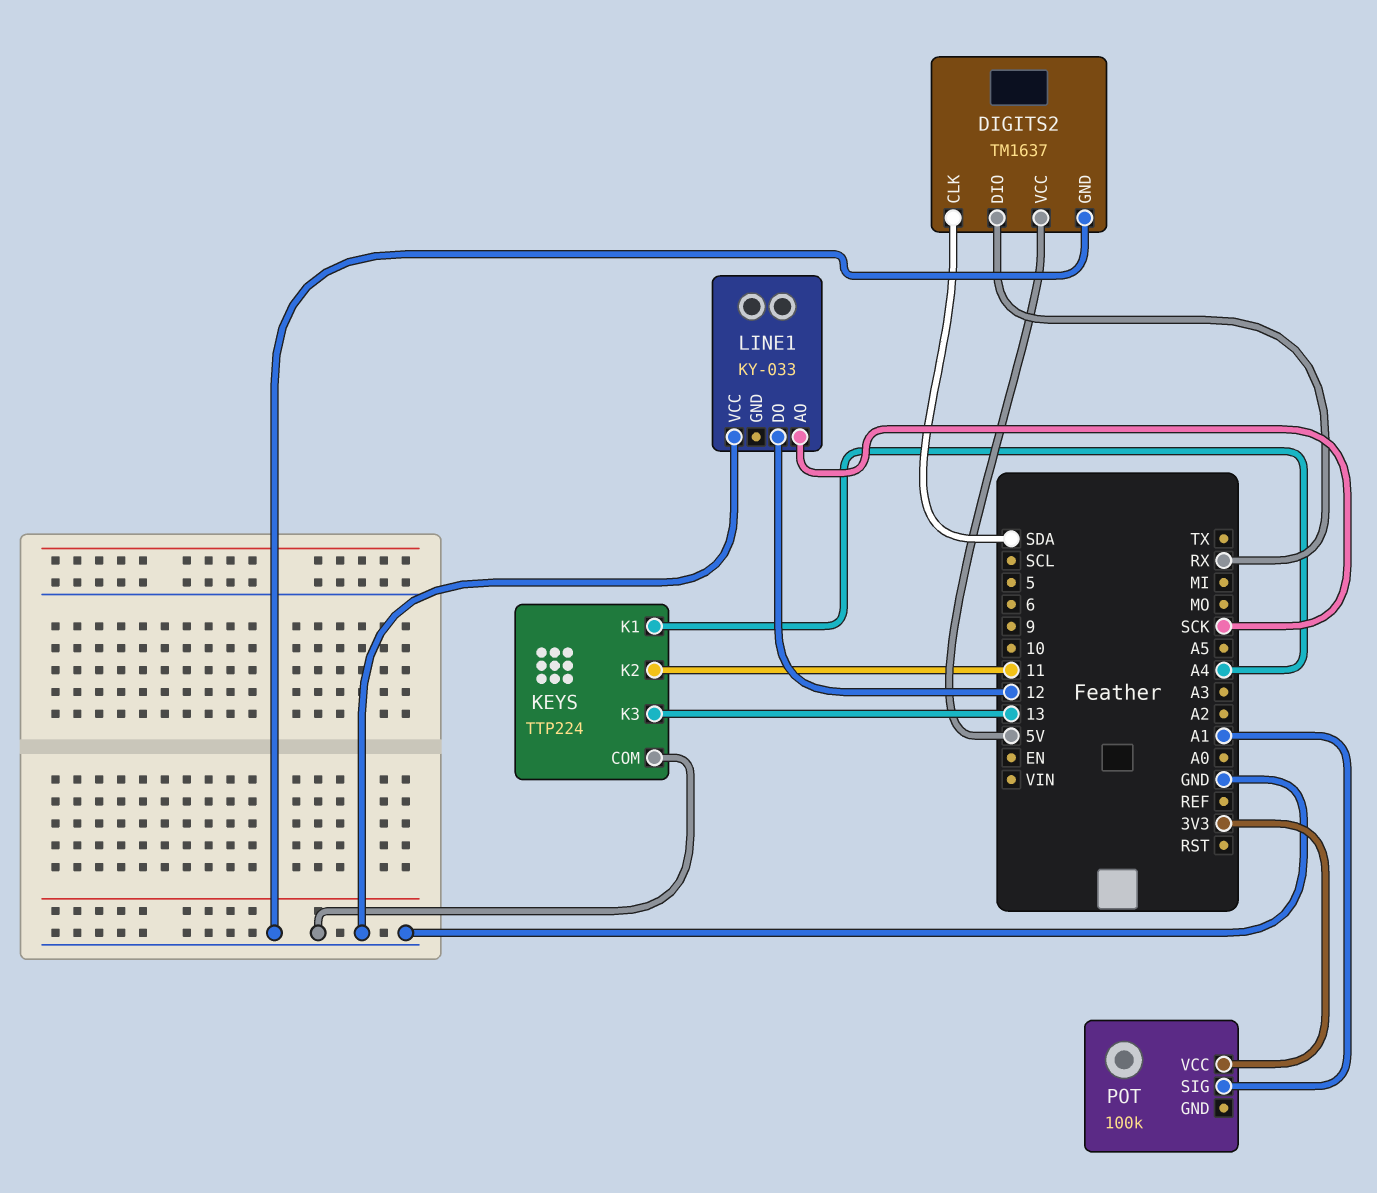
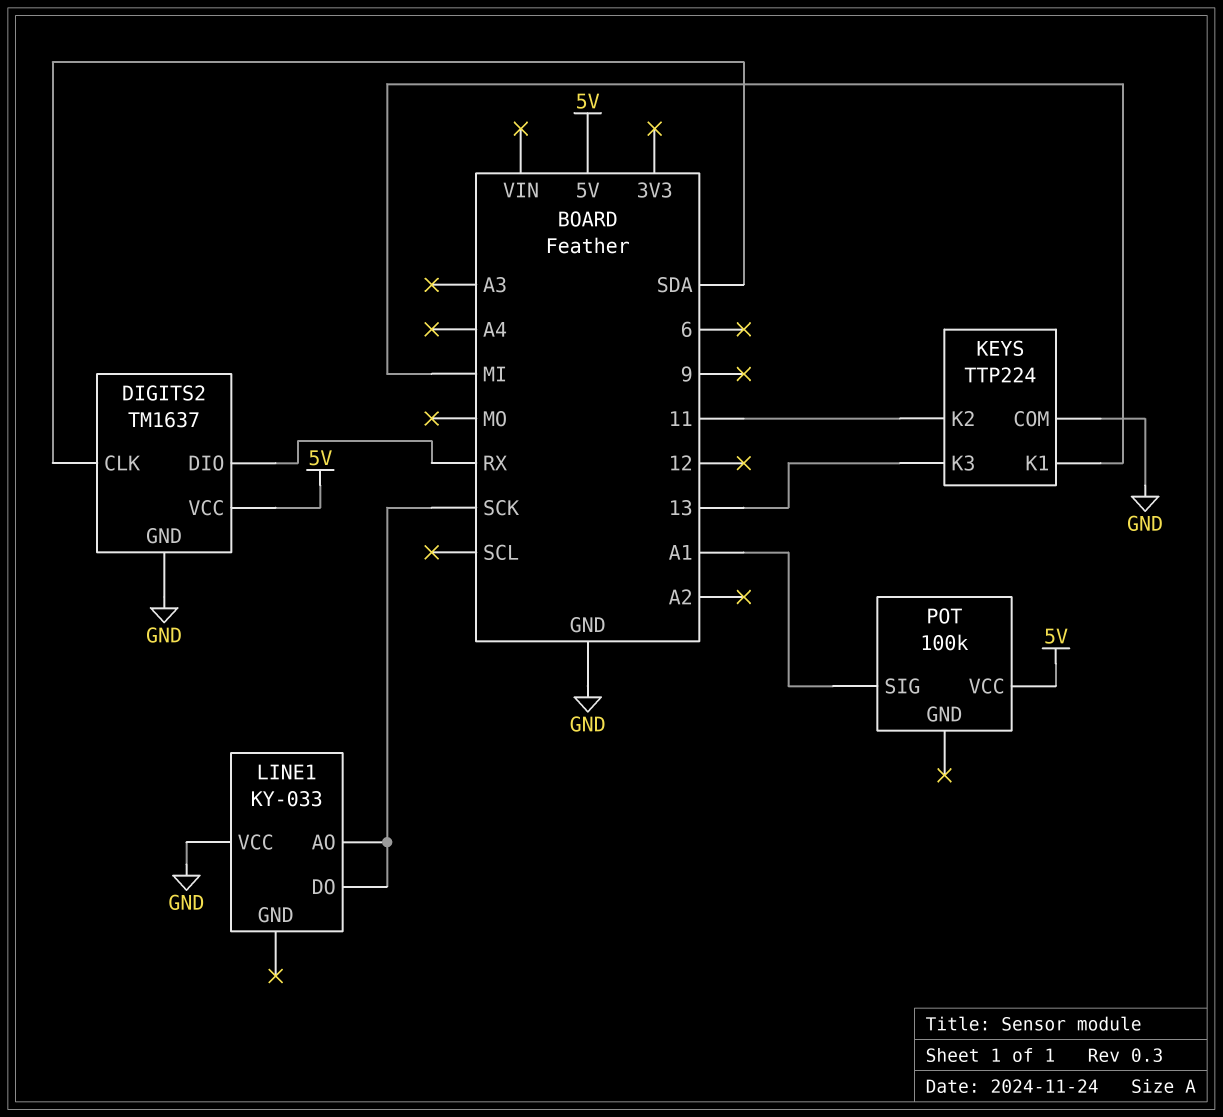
KEYS pin K1: A4 -> MI
LINE1 pin DO: 12 -> SCK
POT pin VCC: 3V3 -> 5V

